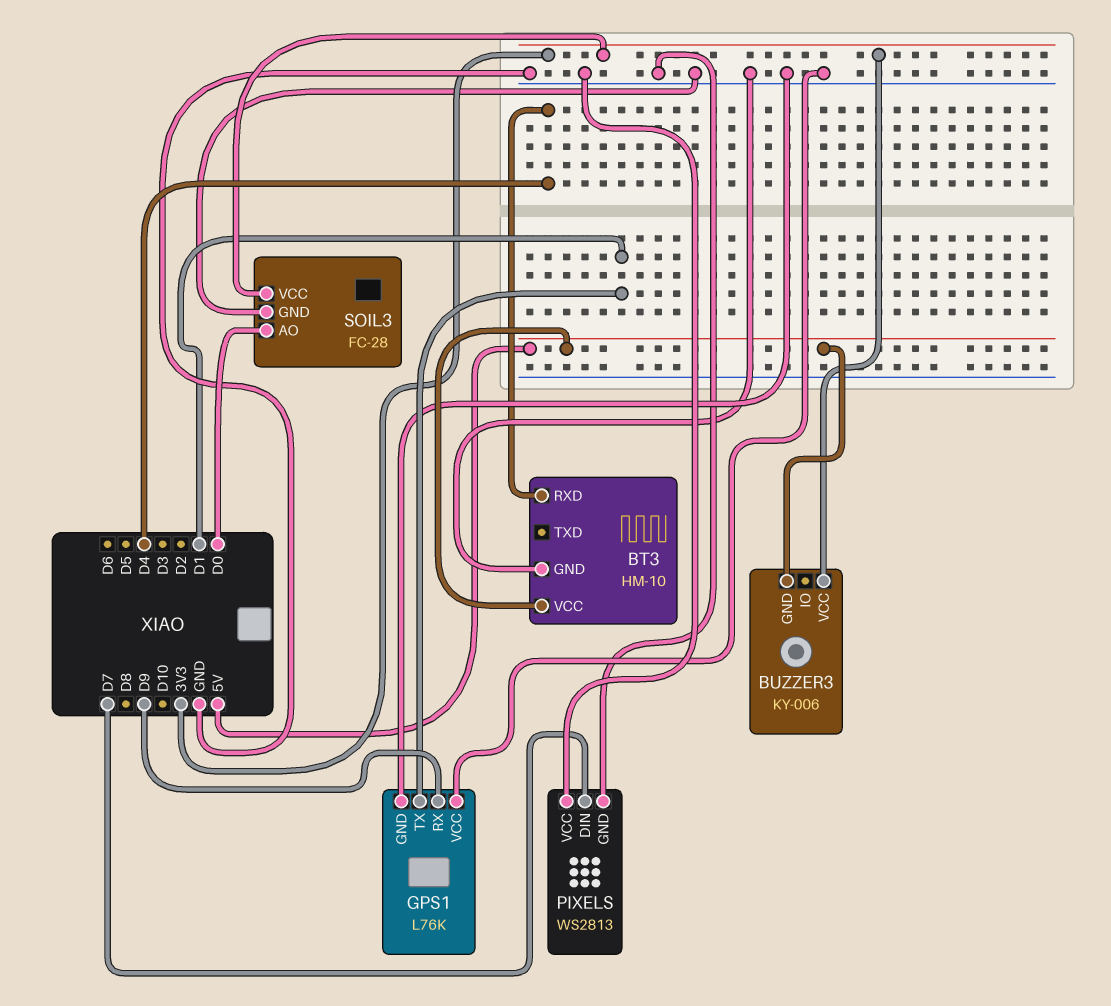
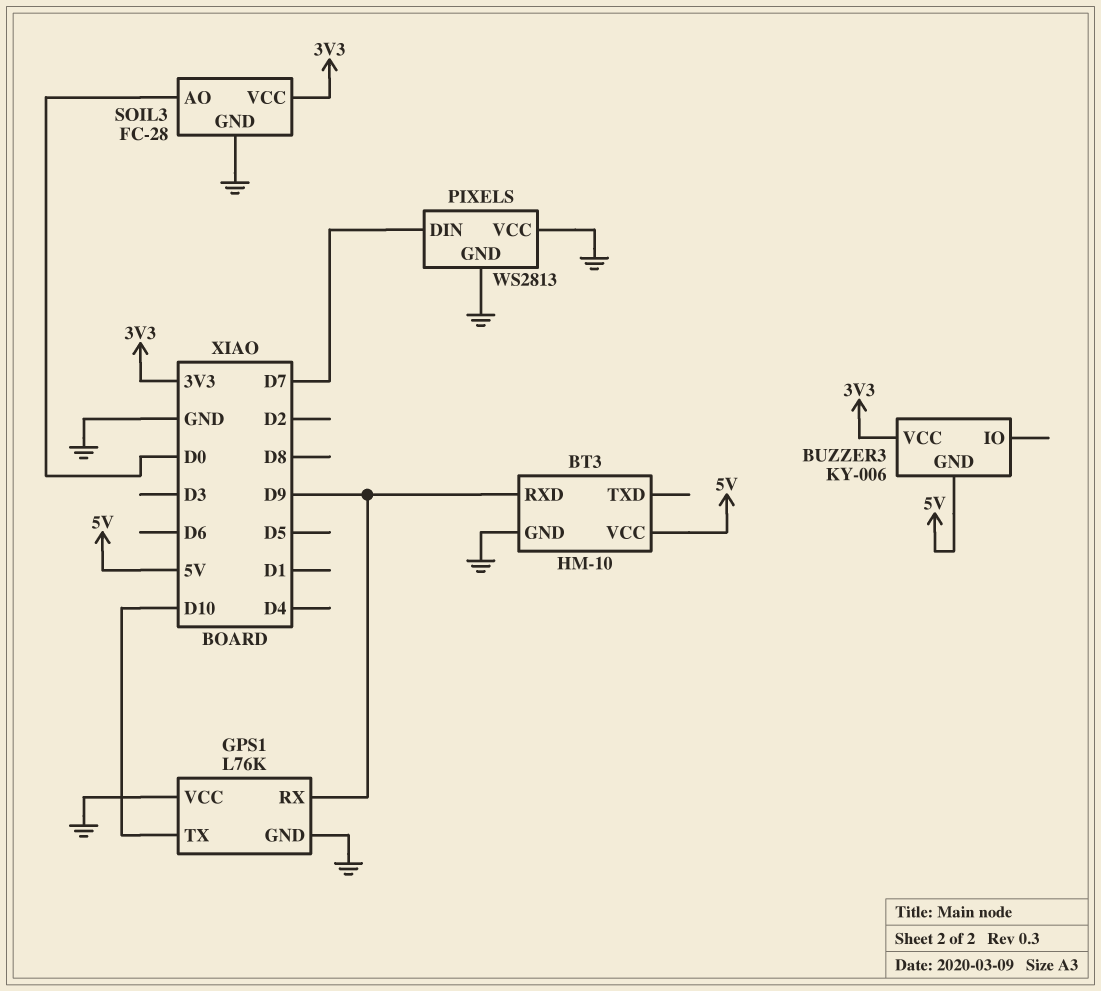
BT3 pin RXD: D4 -> D9
GPS1 pin TX: D1 -> D10

